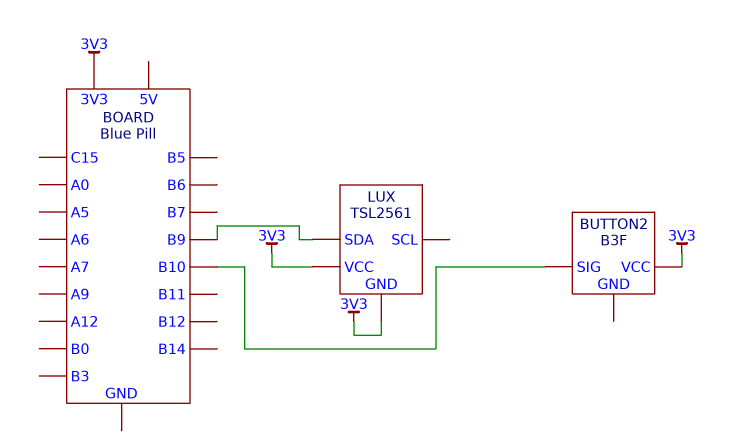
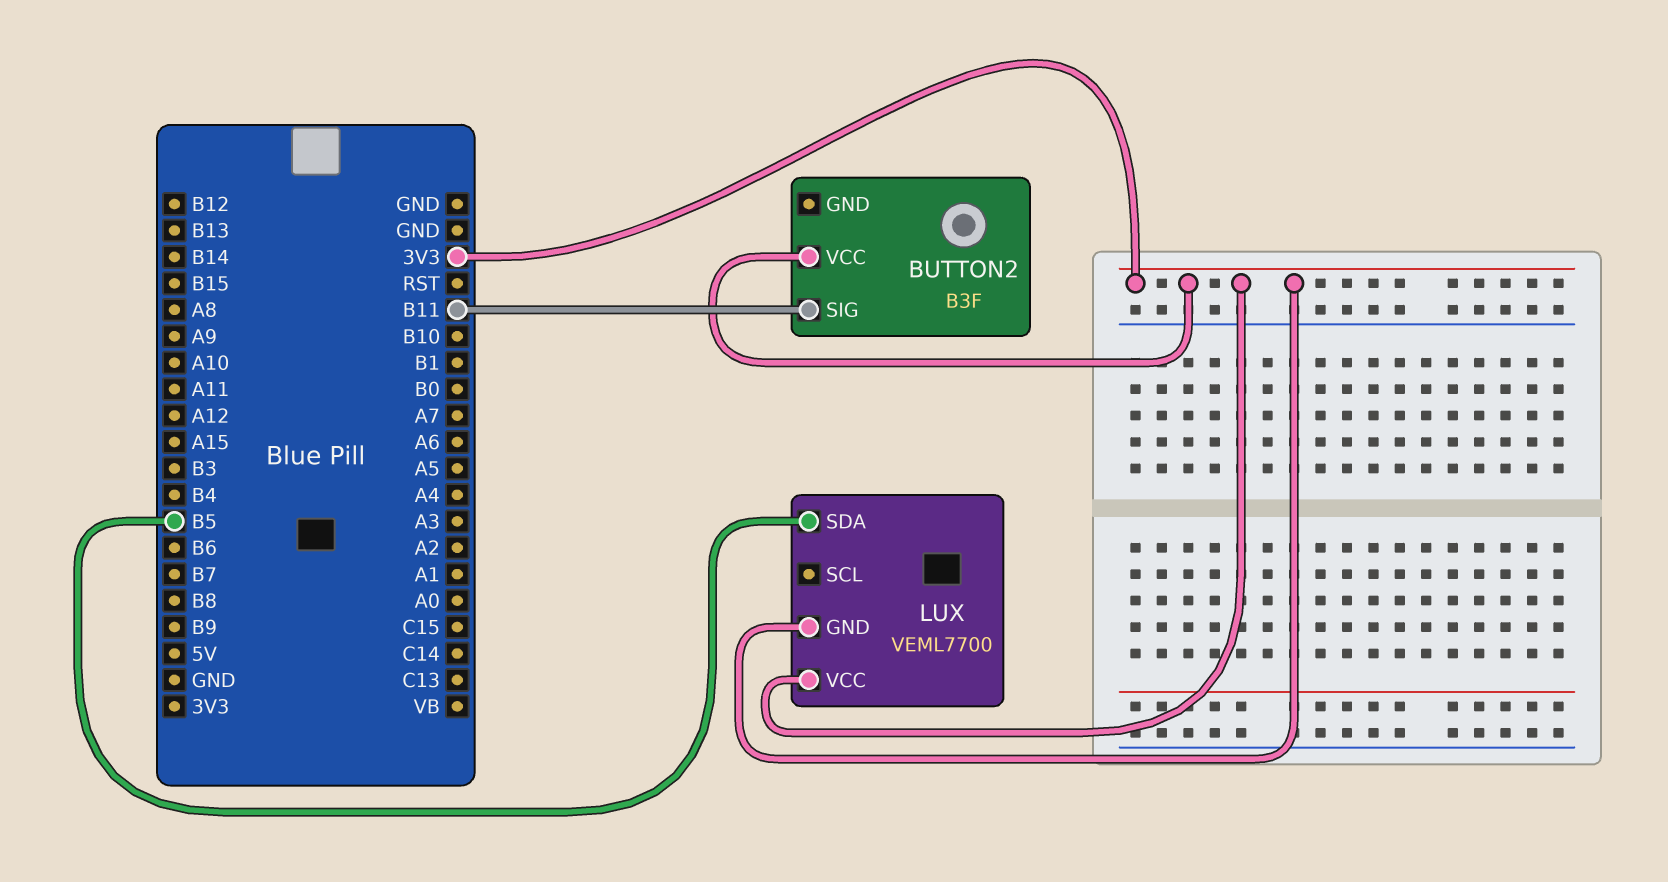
BUTTON2 pin SIG: B10 -> B11
LUX: TSL2561 -> VEML7700
LUX pin SDA: B9 -> B5

